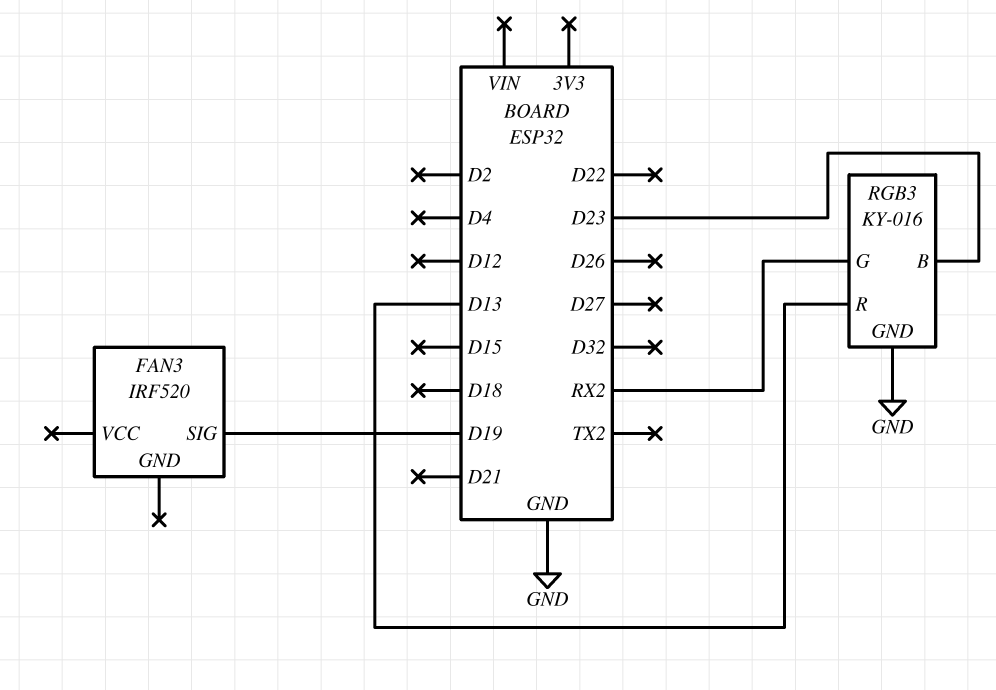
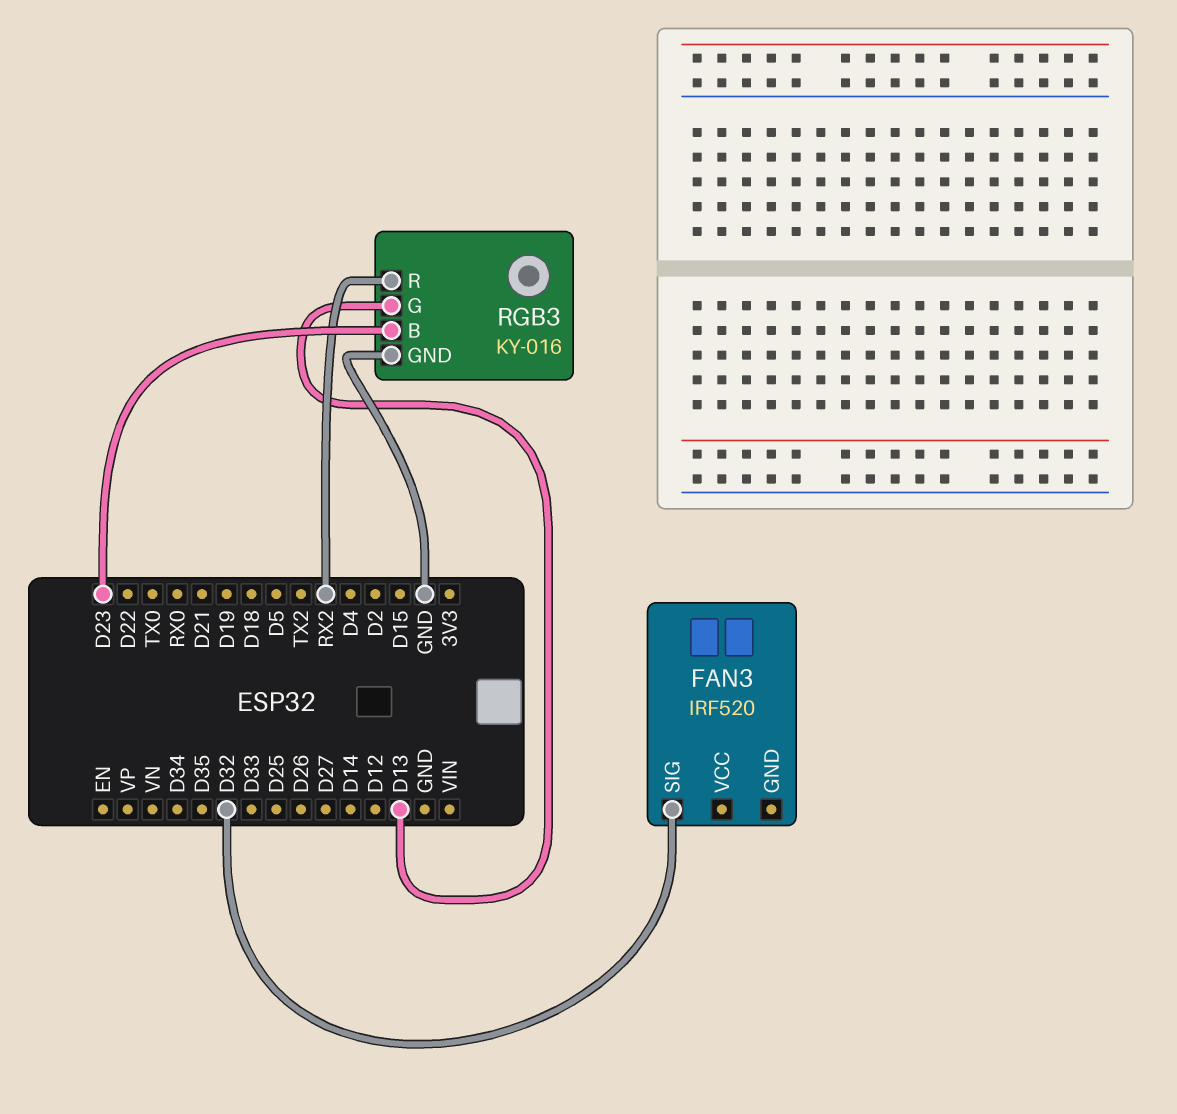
FAN3 pin SIG: D19 -> D32
RGB3 pin G: RX2 -> D13
RGB3 pin R: D13 -> RX2

